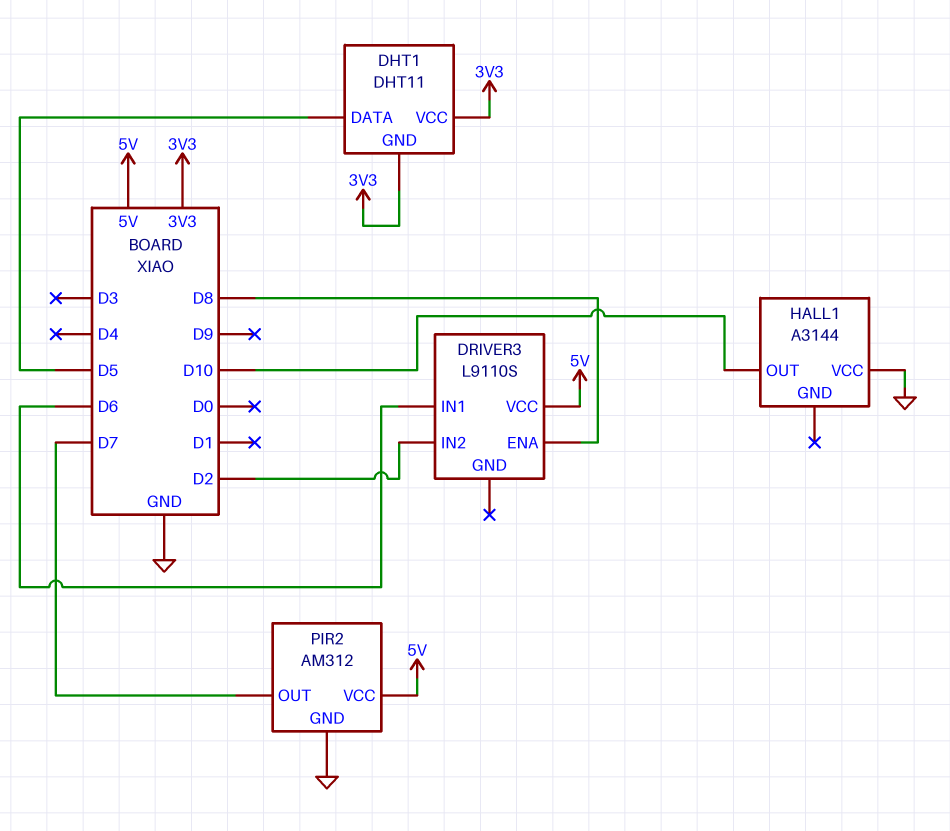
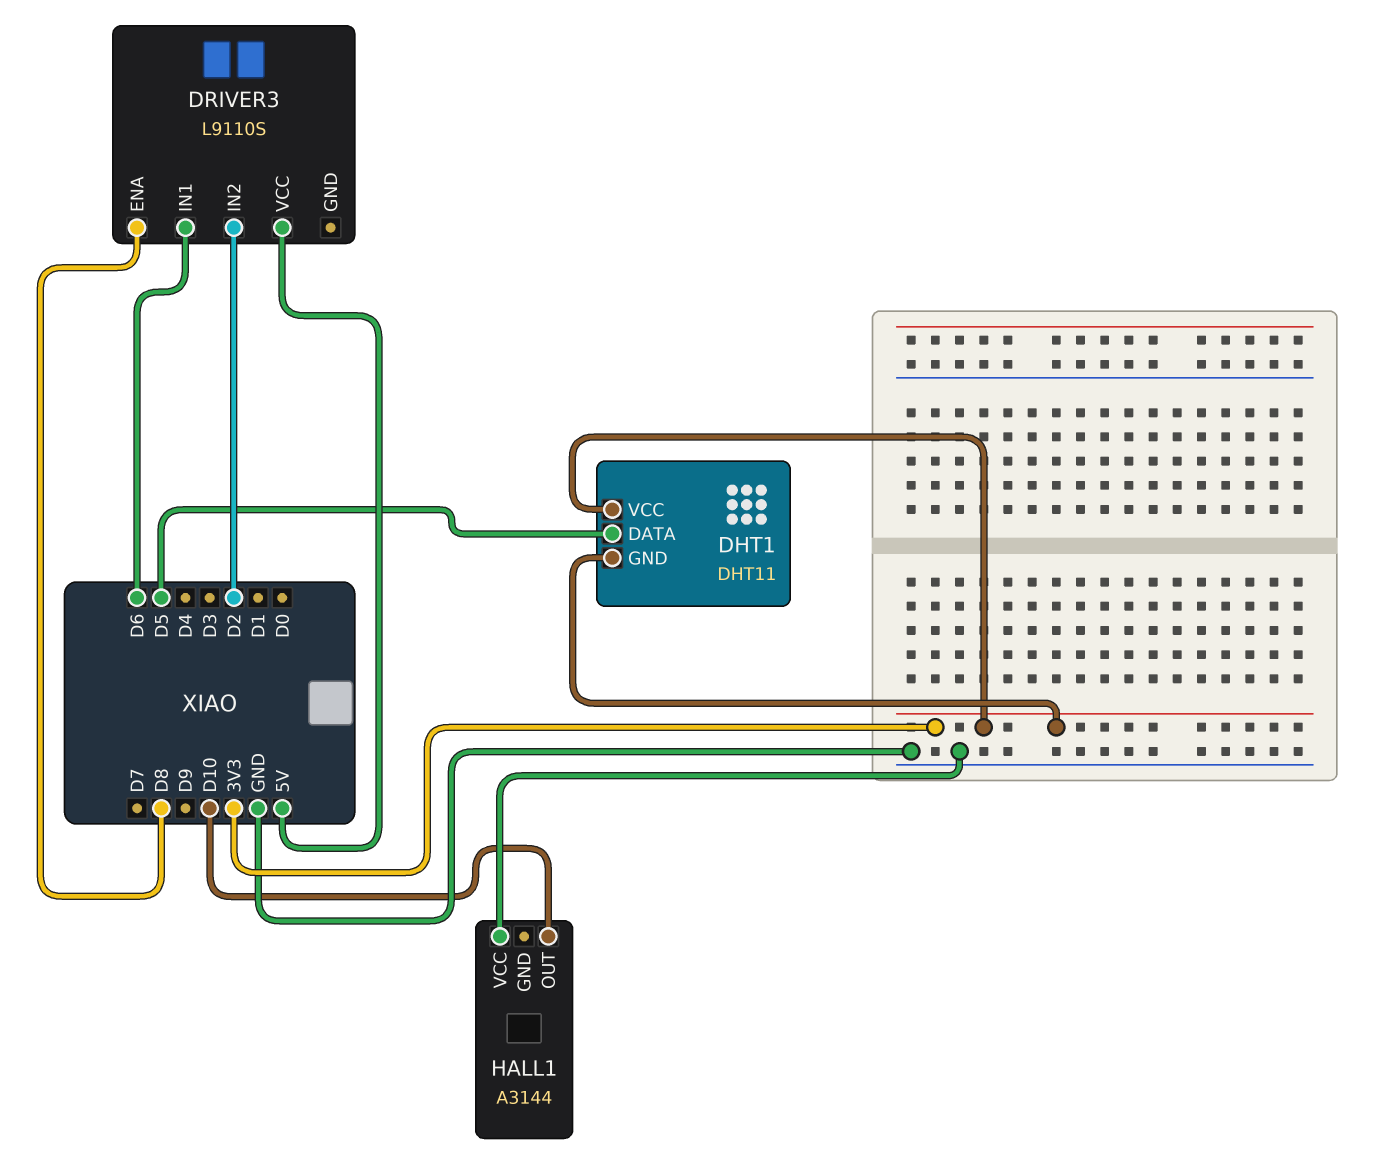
PIR2: AM312 -> none
PIR2 pin GND: GND -> none
PIR2 pin OUT: D7 -> none
PIR2 pin VCC: 5V -> none

